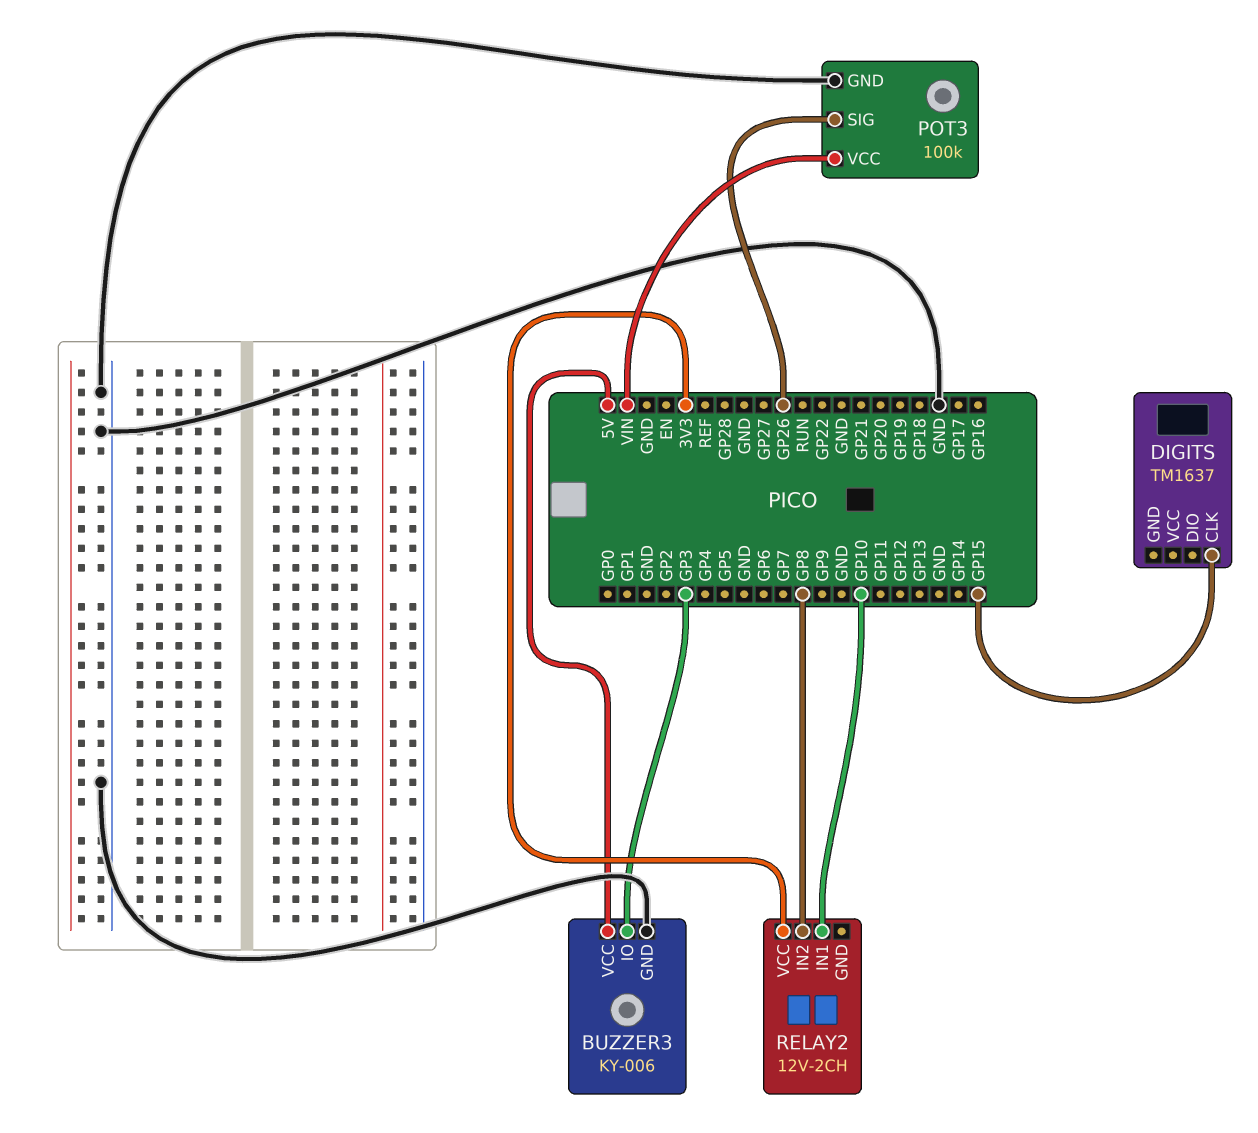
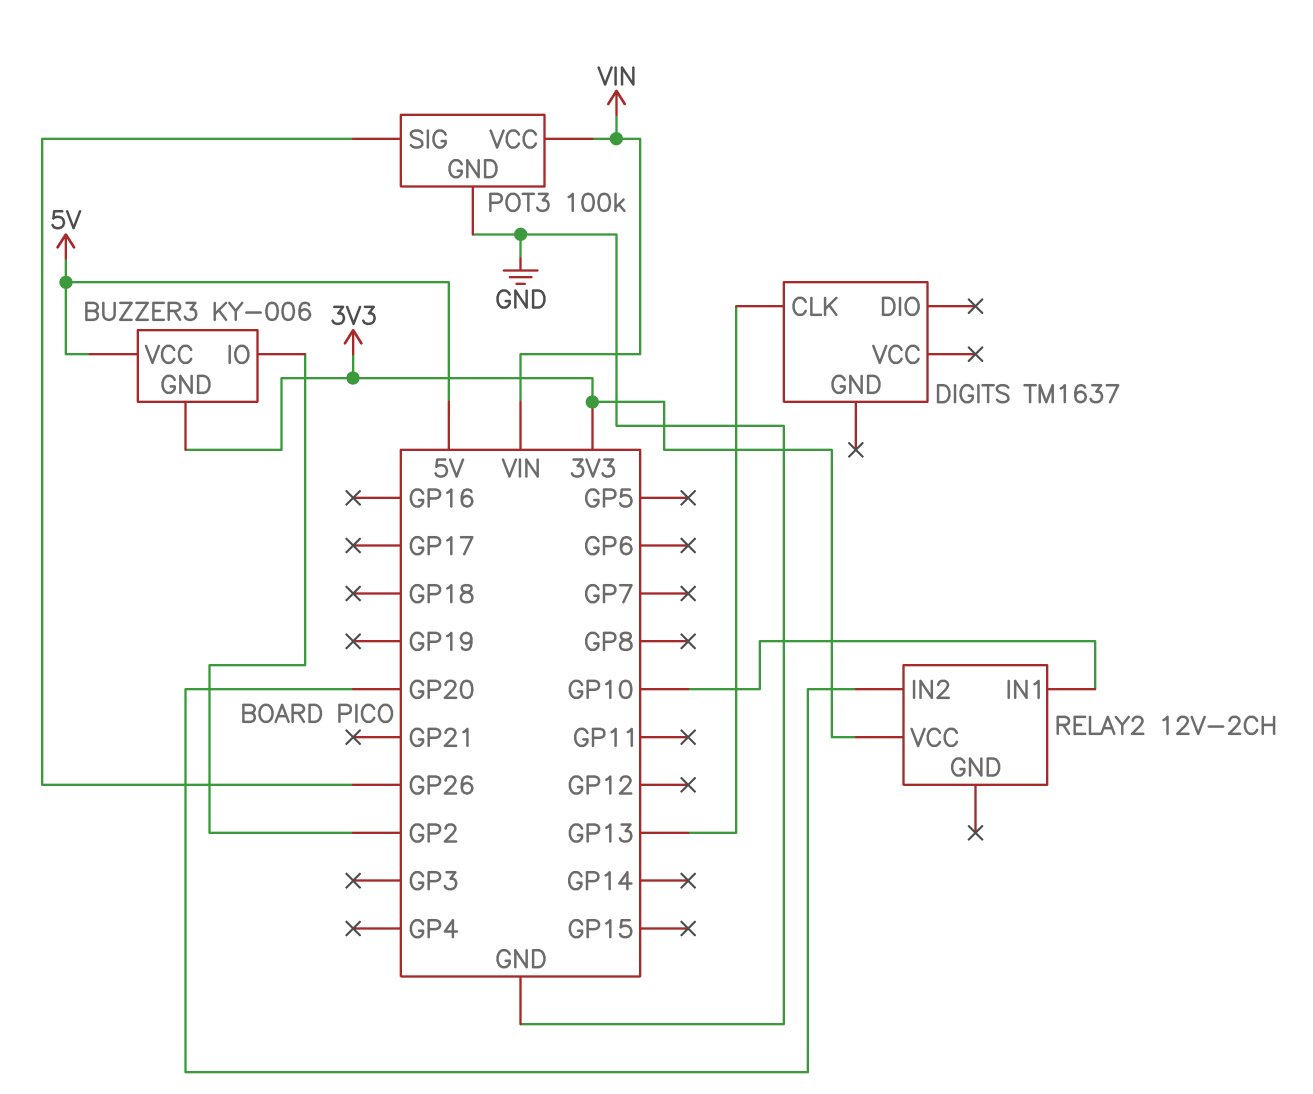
BUZZER3 pin GND: GND -> 3V3
BUZZER3 pin IO: GP3 -> GP2
DIGITS pin CLK: GP15 -> GP13
RELAY2 pin IN2: GP8 -> GP20

